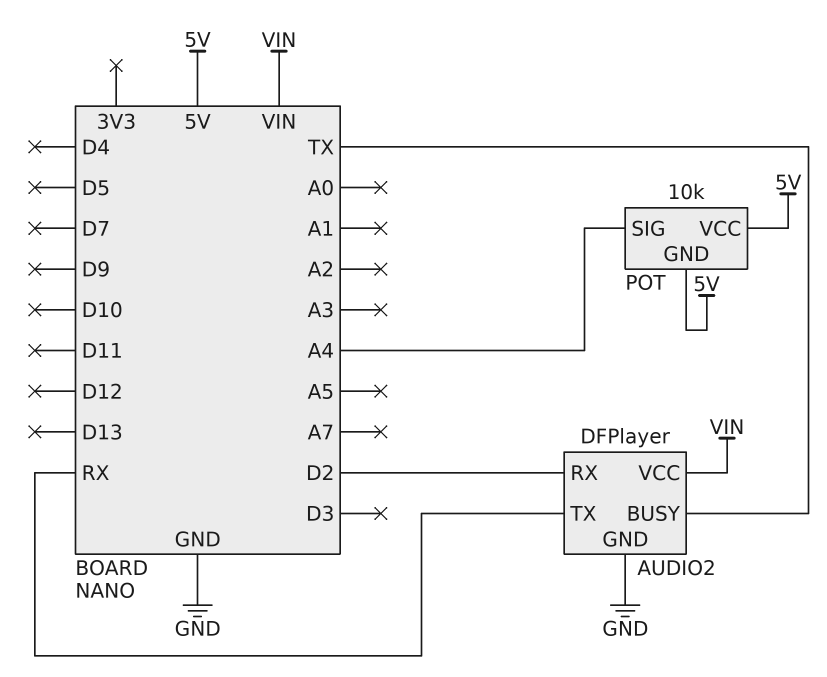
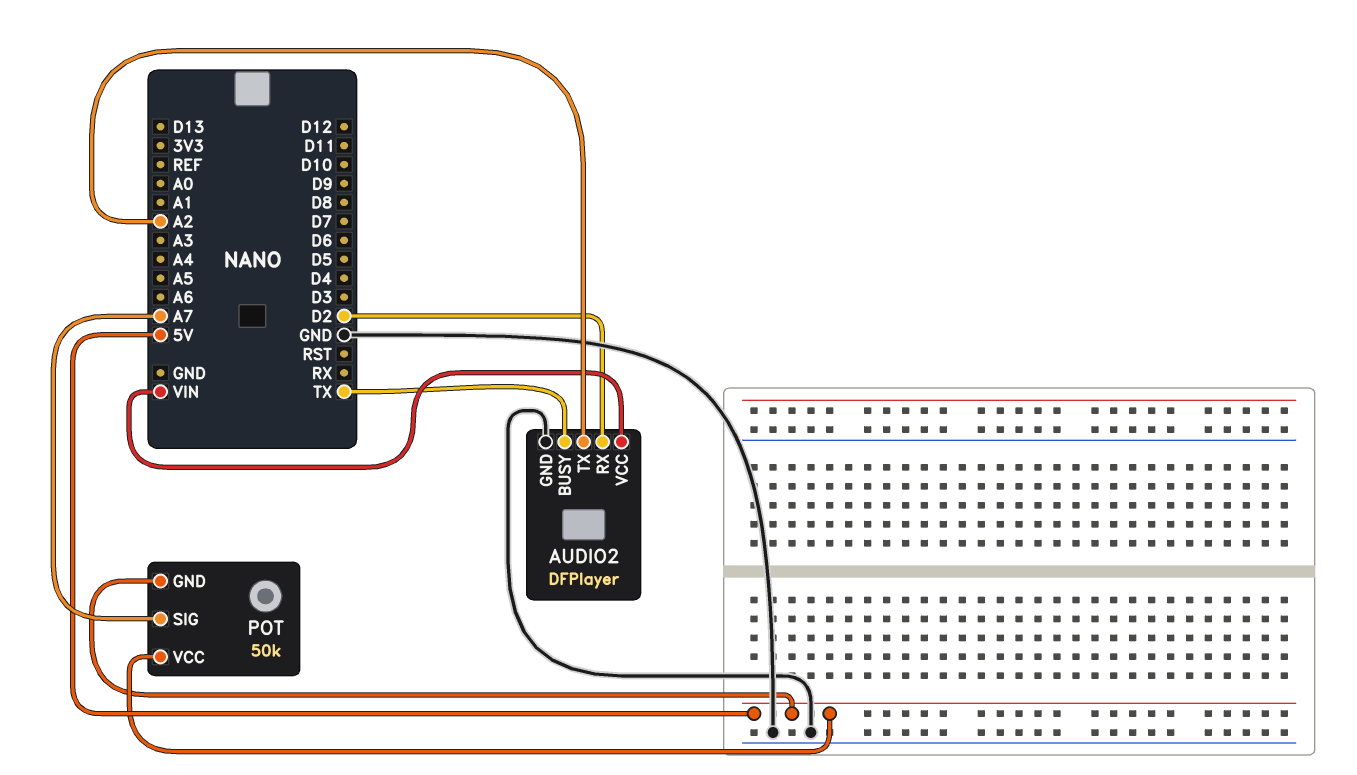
AUDIO2 pin TX: RX -> A2
POT: 10k -> 50k
POT pin SIG: A4 -> A7

